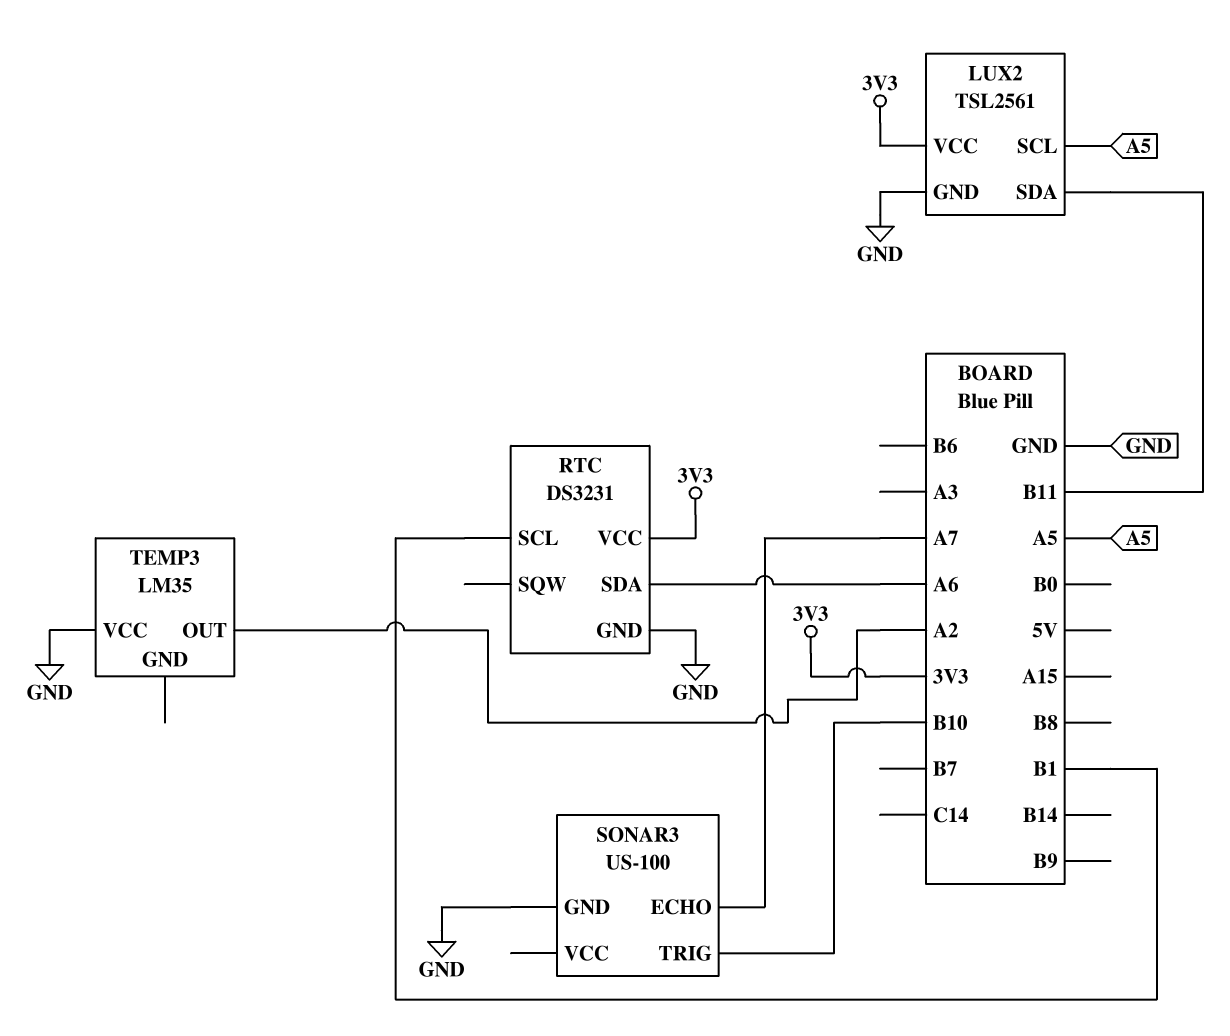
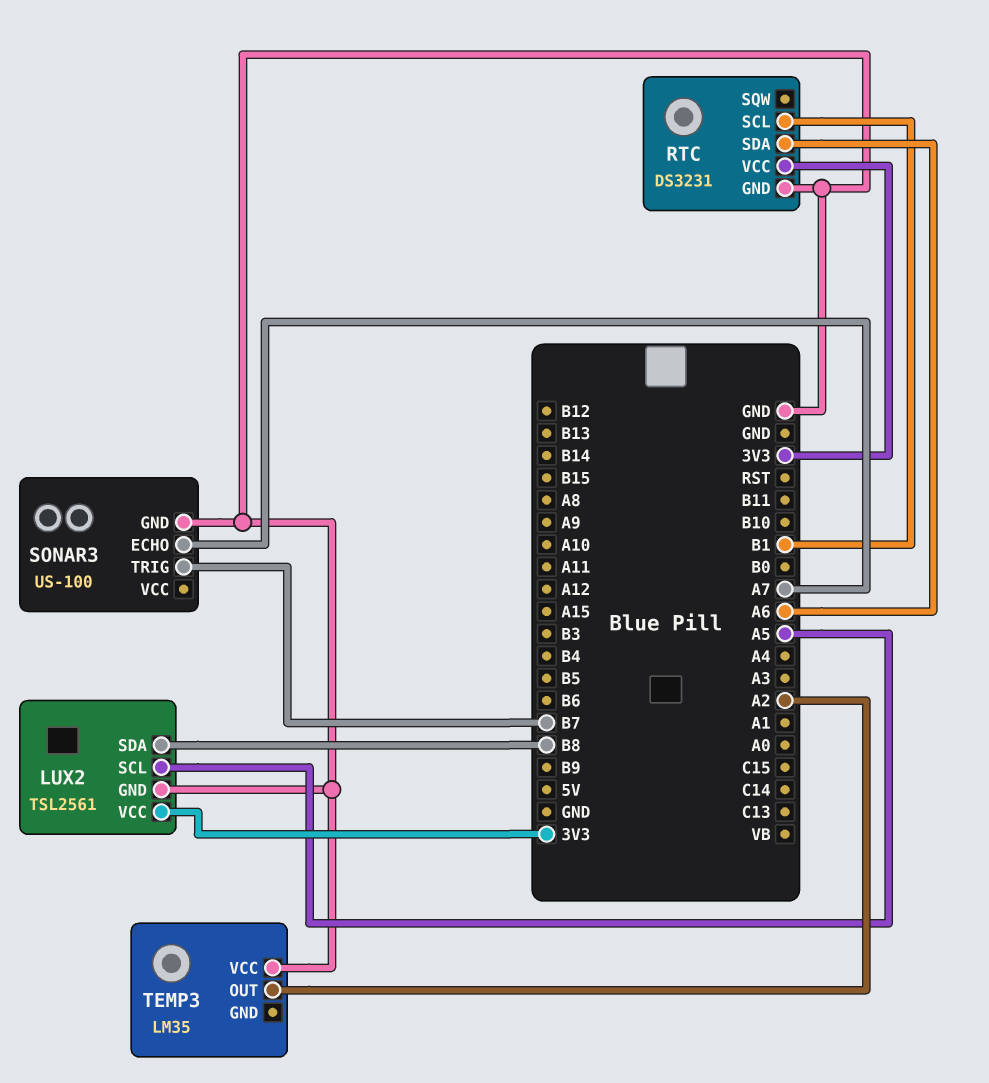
LUX2 pin SDA: B11 -> B8
SONAR3 pin TRIG: B10 -> B7

